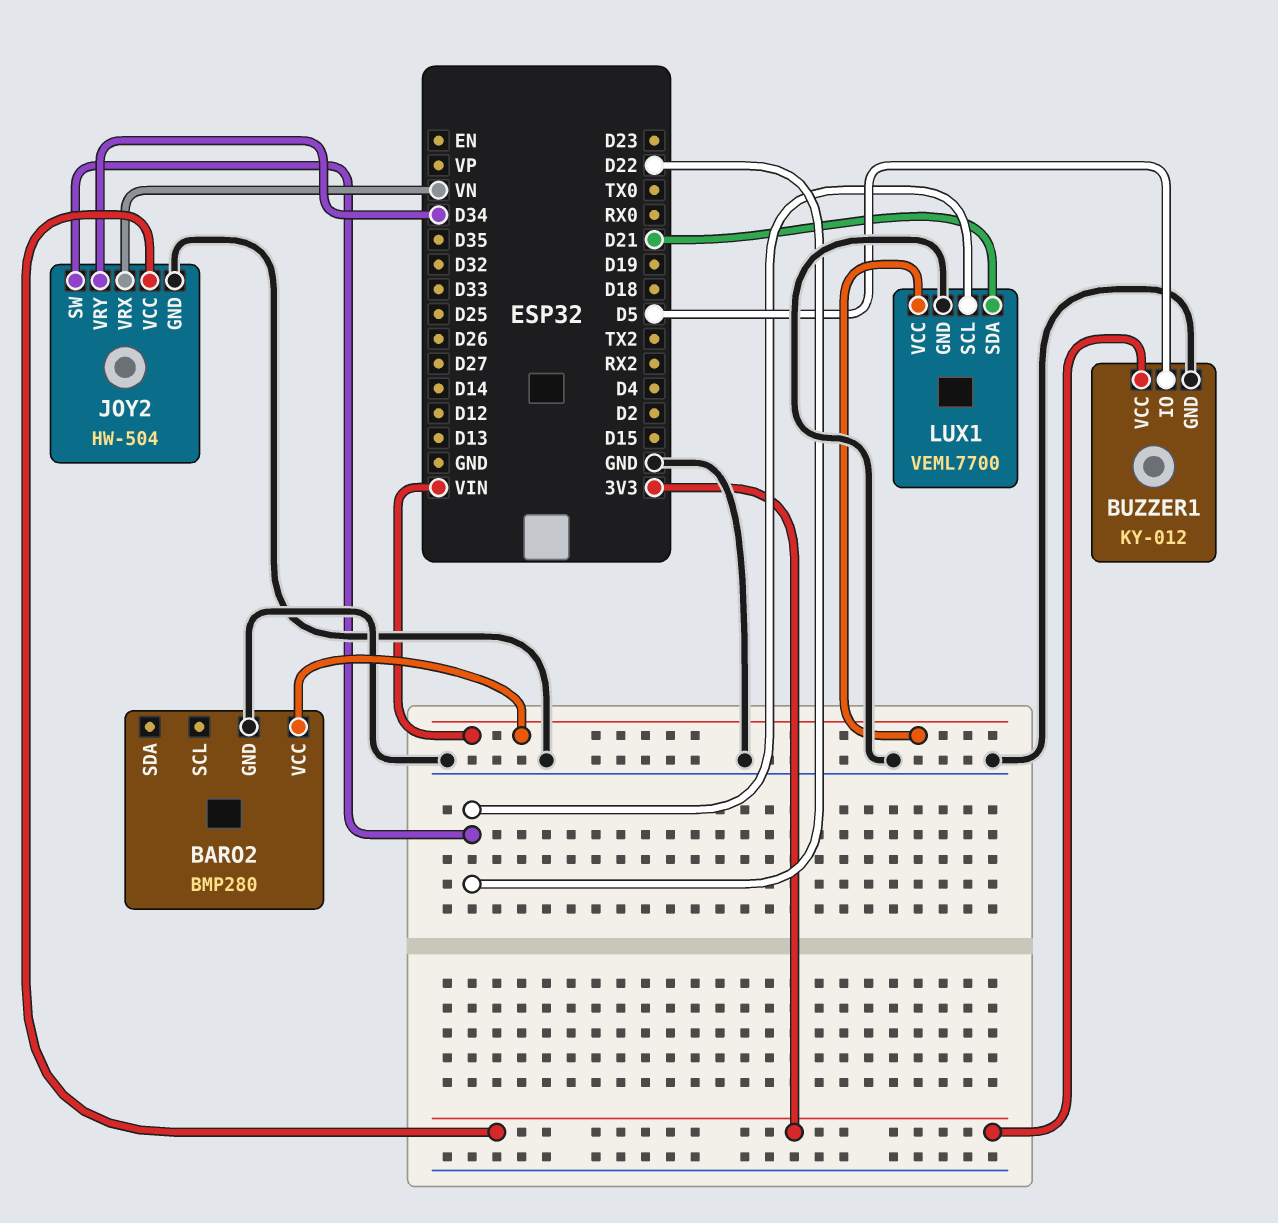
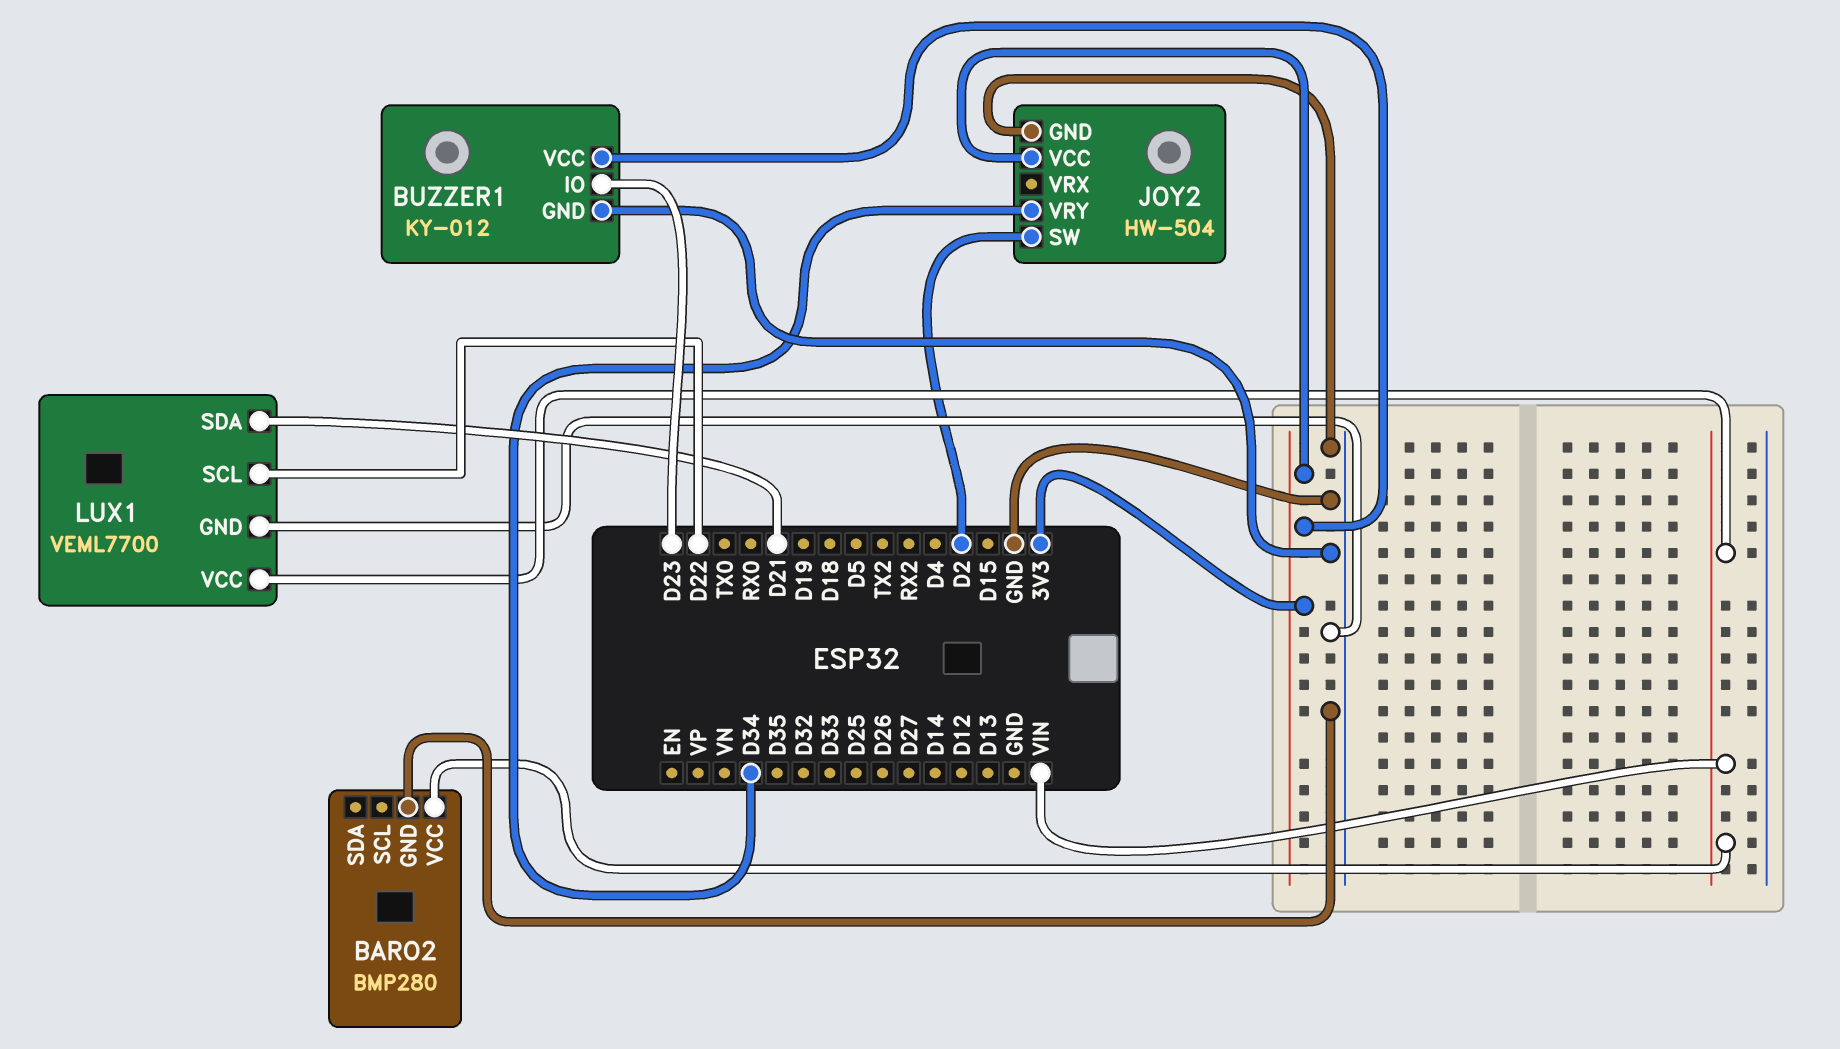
BUZZER1 pin IO: D5 -> D23
JOY2 pin SW: D22 -> D2
JOY2 pin VRX: VN -> none

